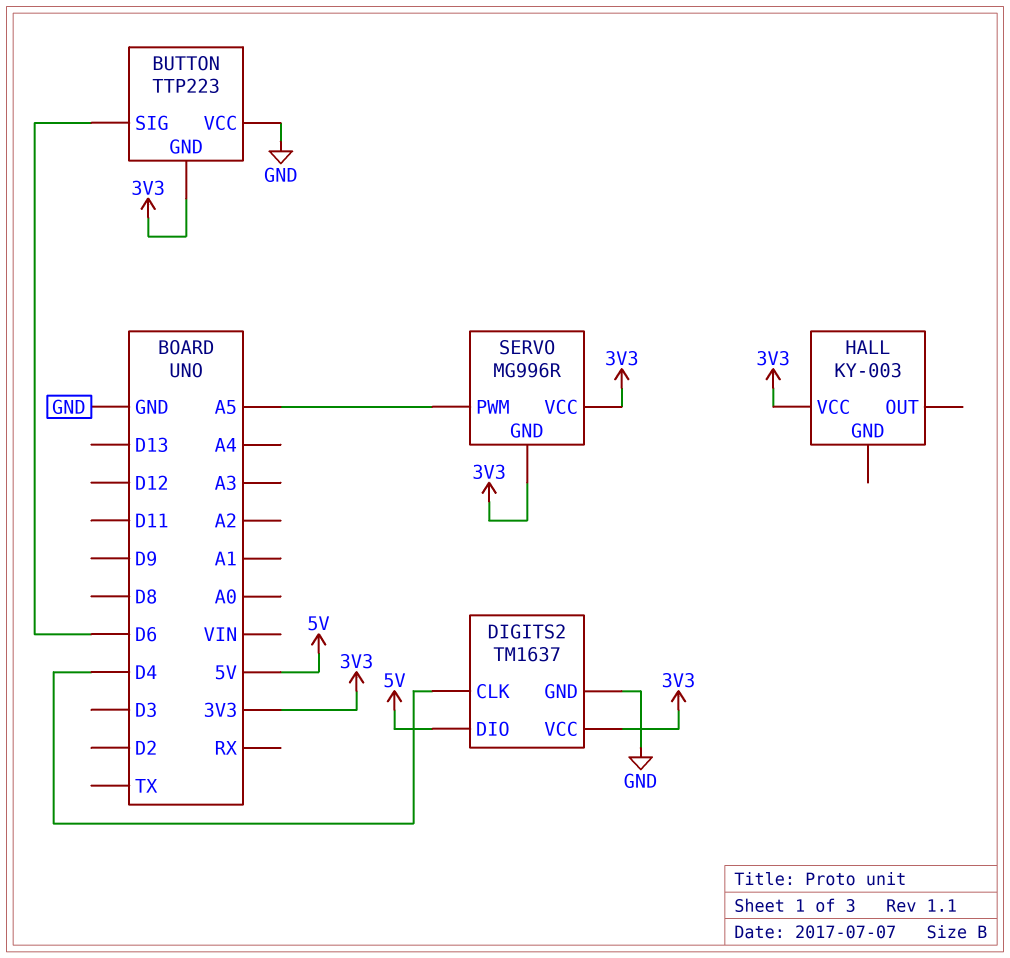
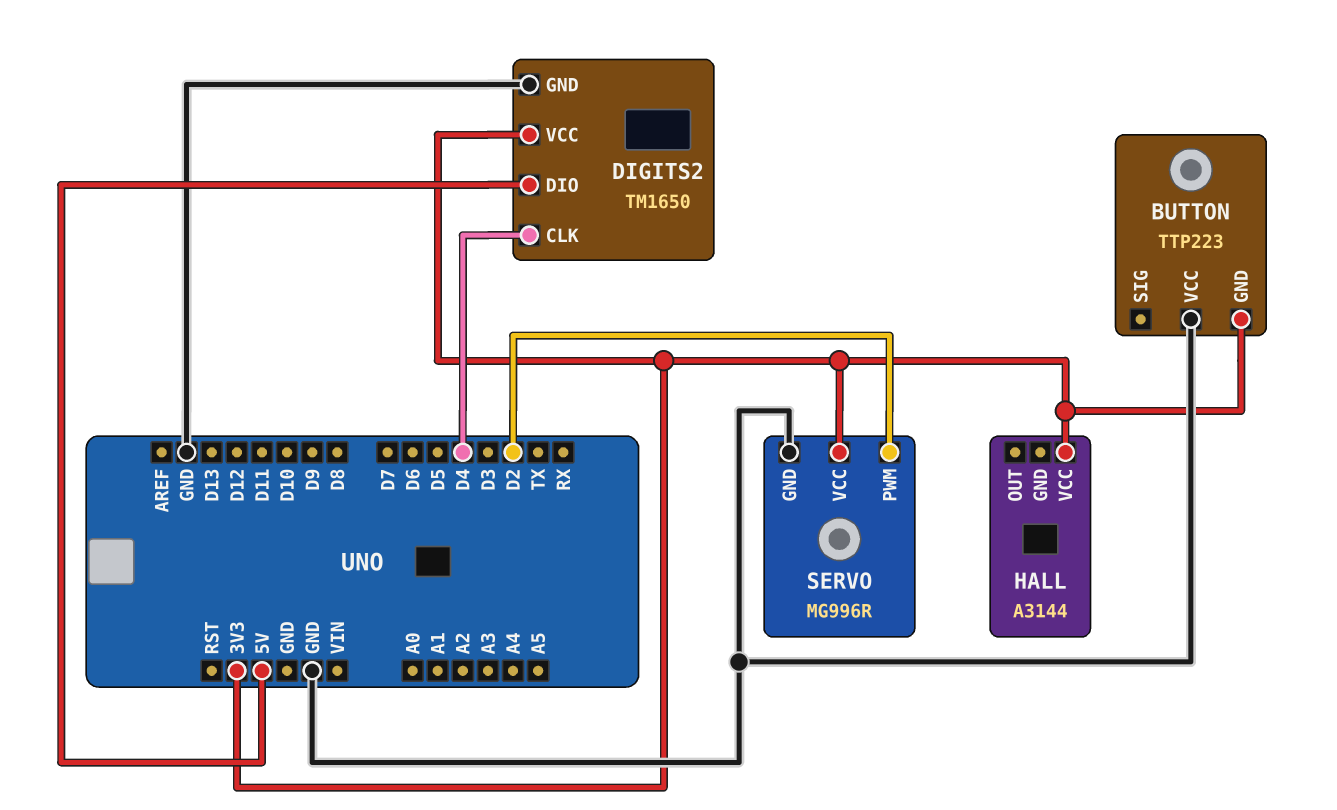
BUTTON pin SIG: D6 -> none
DIGITS2: TM1637 -> TM1650
HALL: KY-003 -> A3144
SERVO pin GND: 3V3 -> GND
SERVO pin PWM: A5 -> D2

